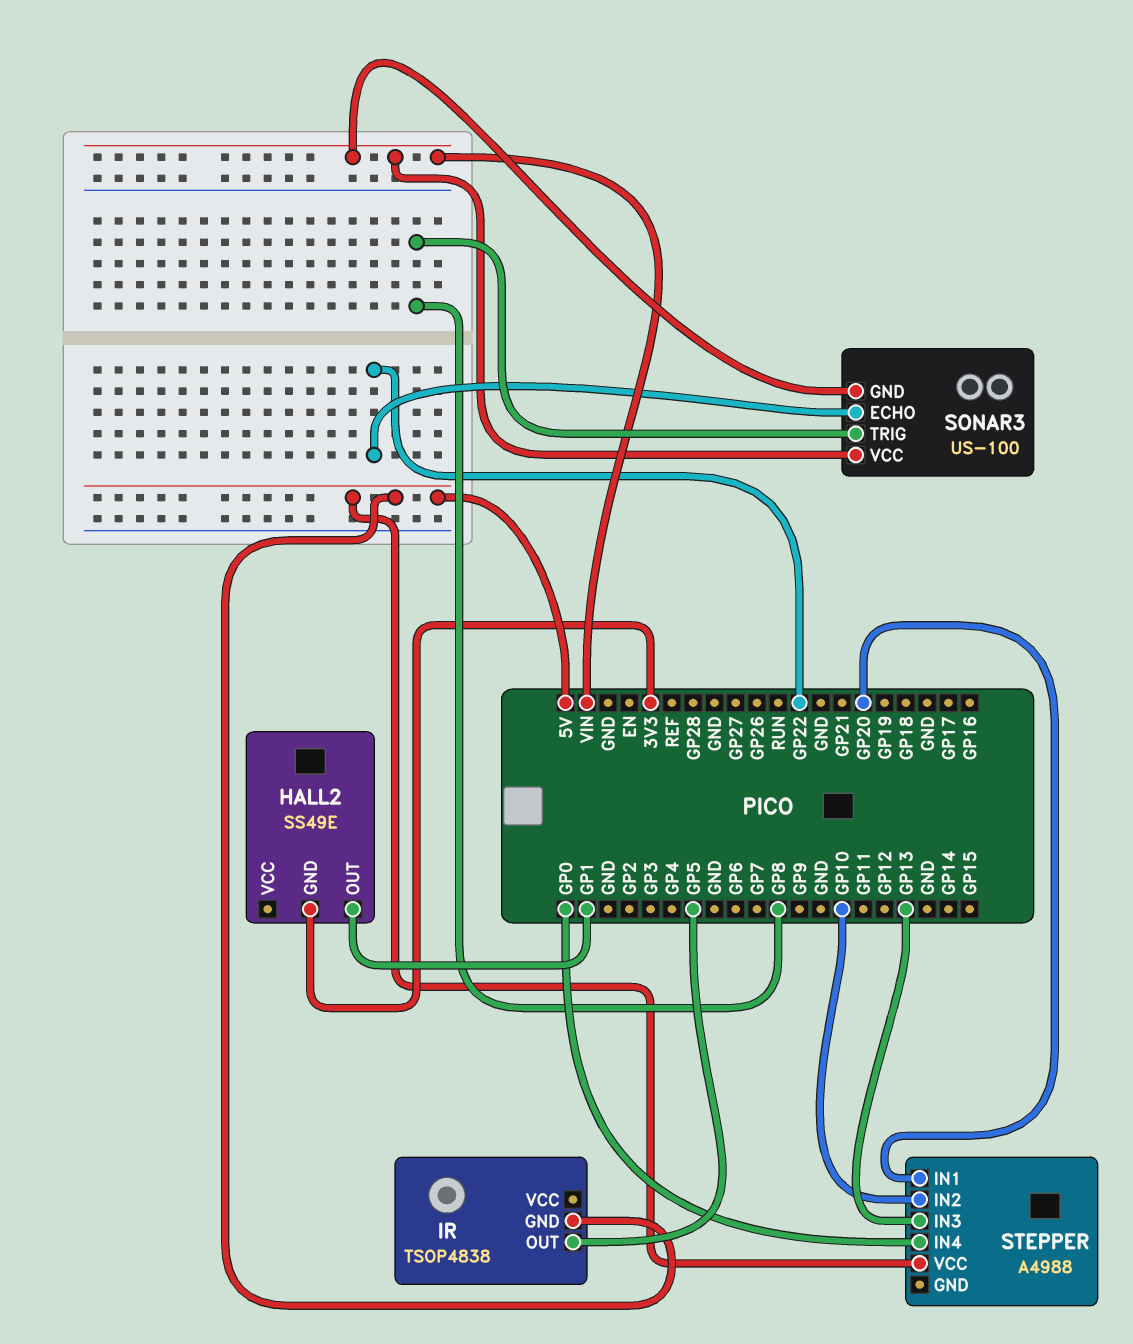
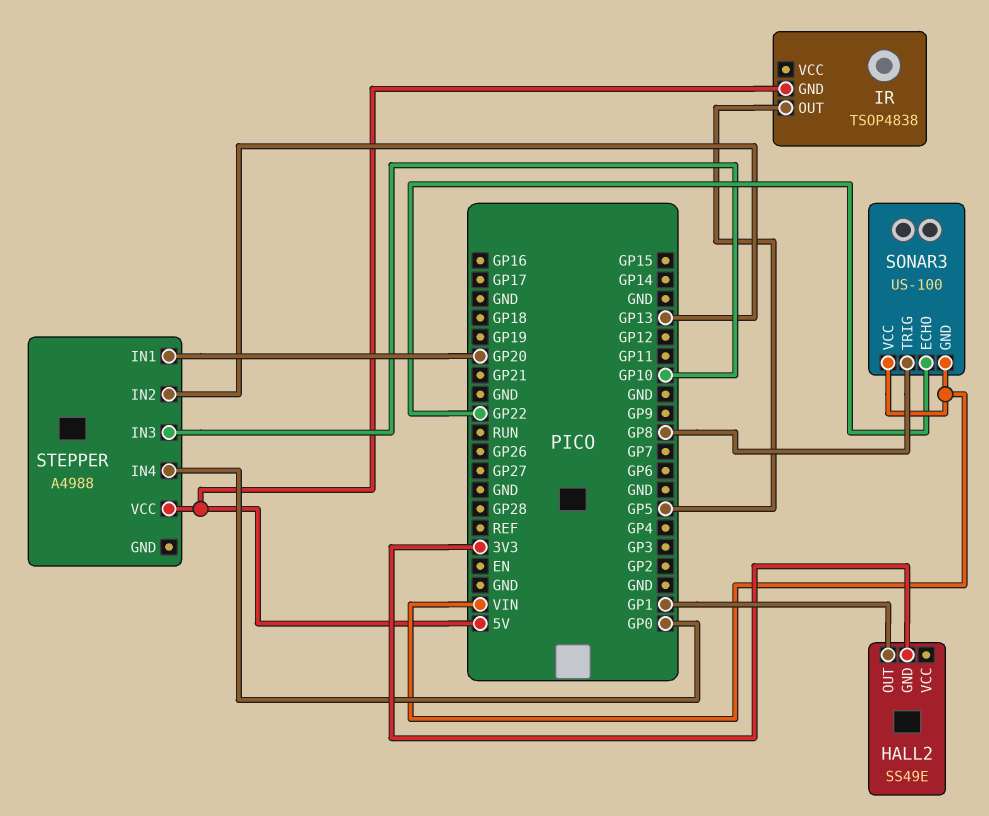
STEPPER pin IN2: GP10 -> GP13
STEPPER pin IN3: GP13 -> GP10

